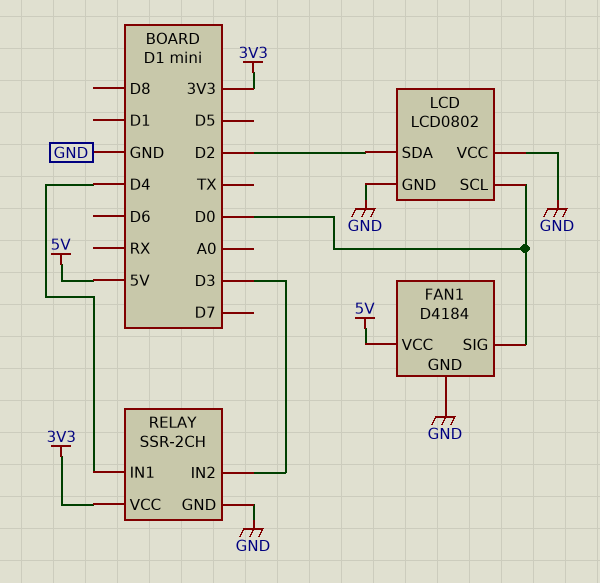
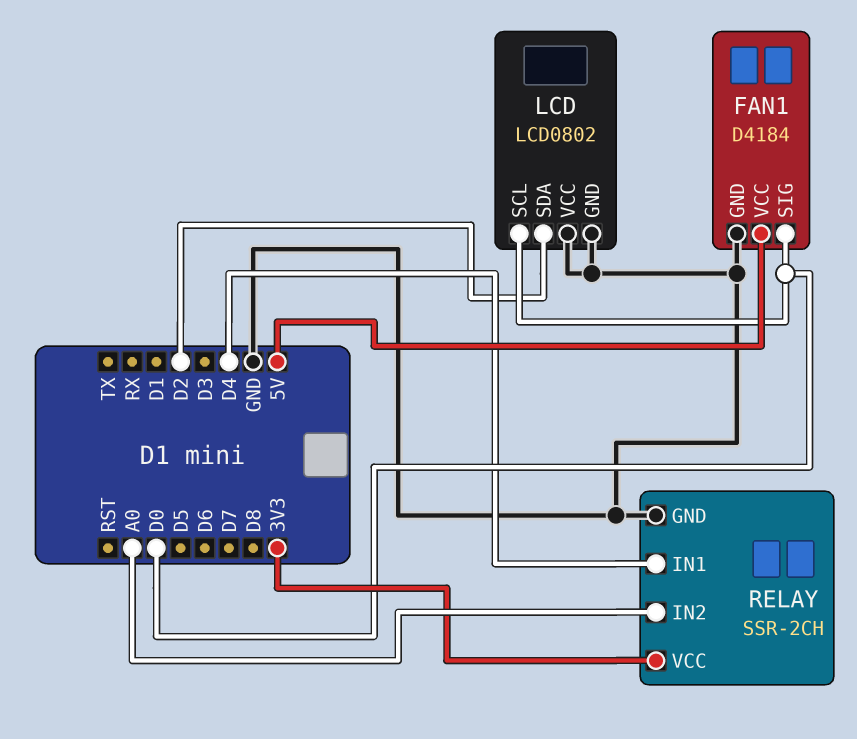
RELAY pin IN2: D3 -> A0

